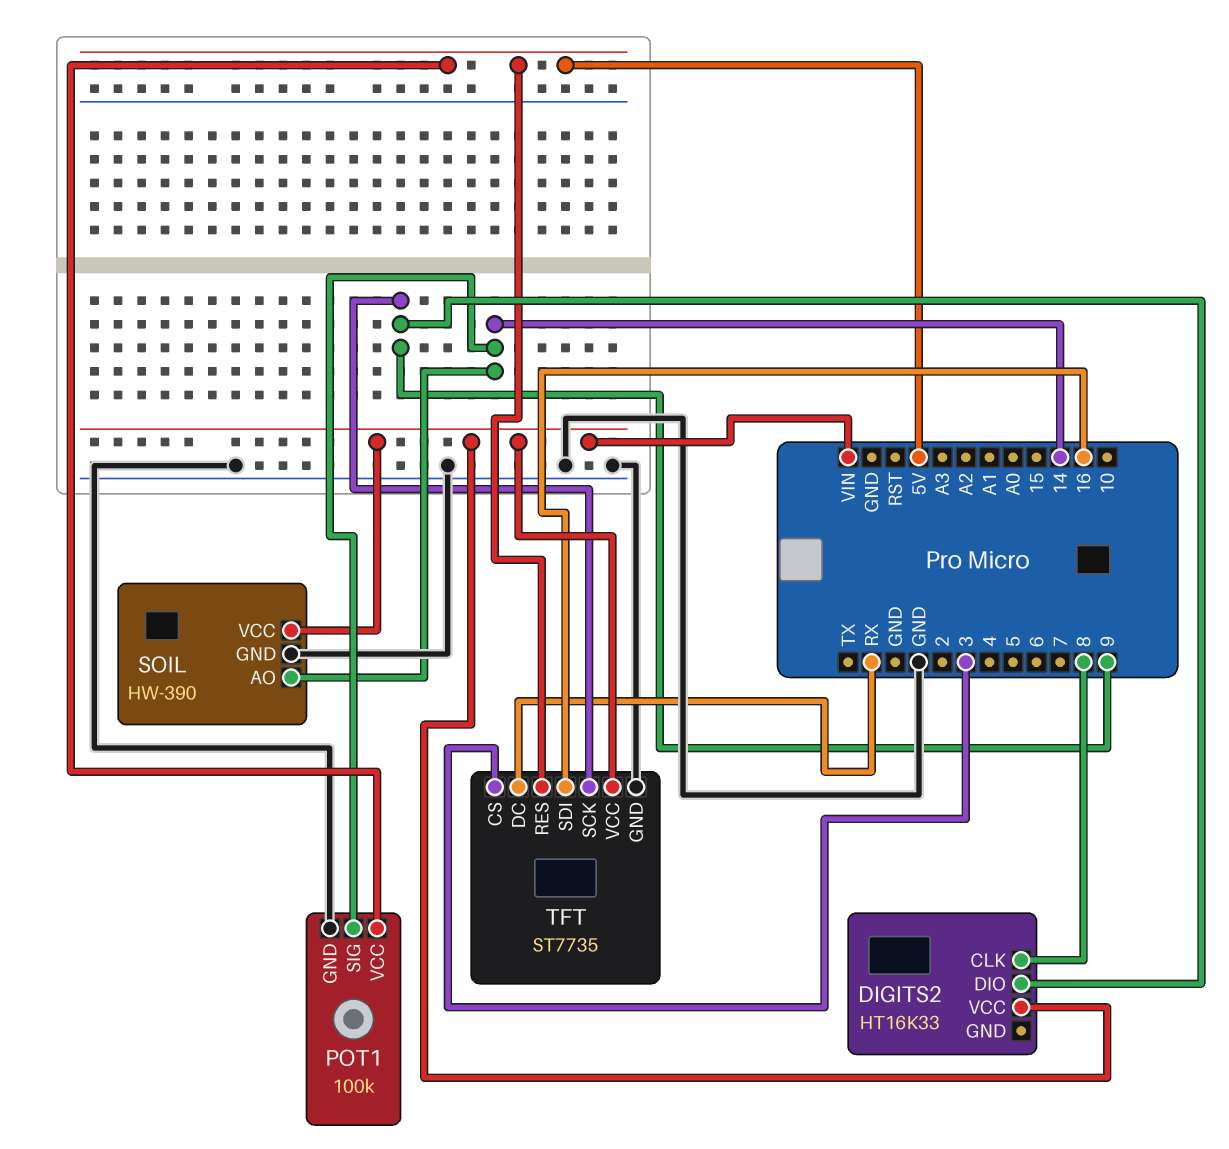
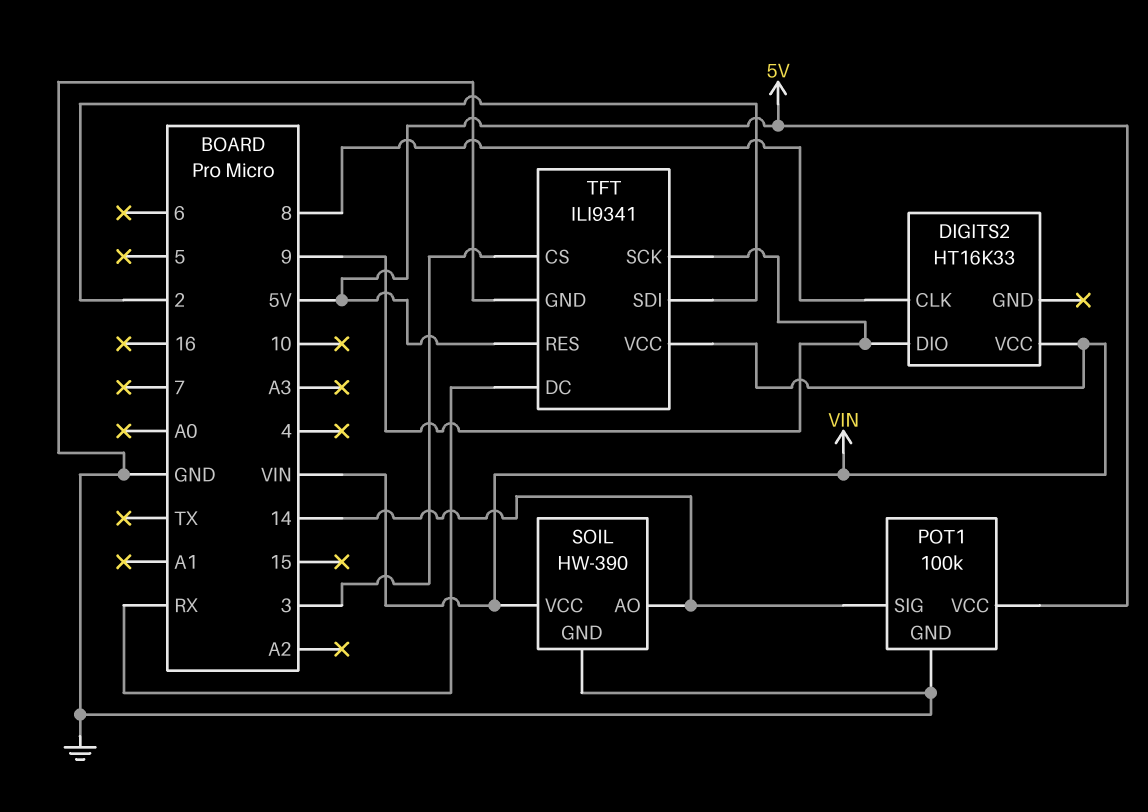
TFT: ST7735 -> ILI9341
TFT pin SDI: 16 -> 2

